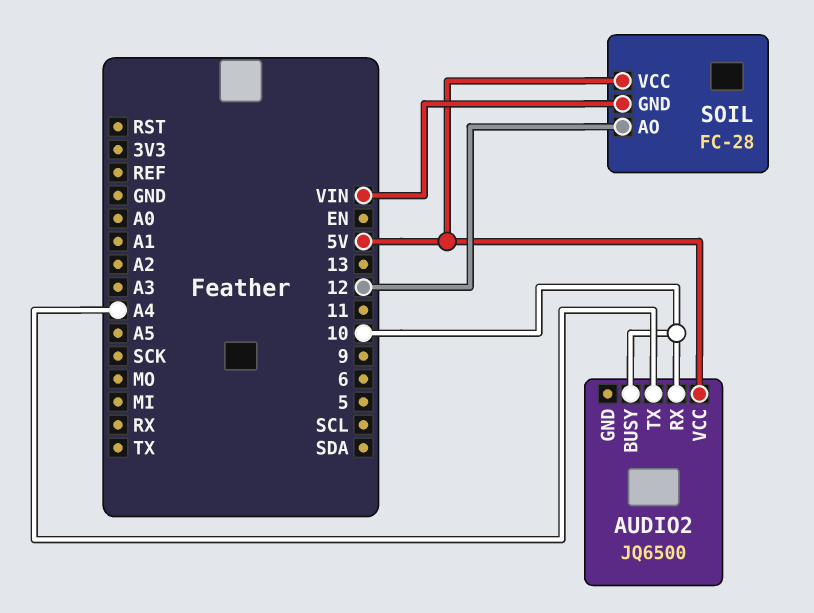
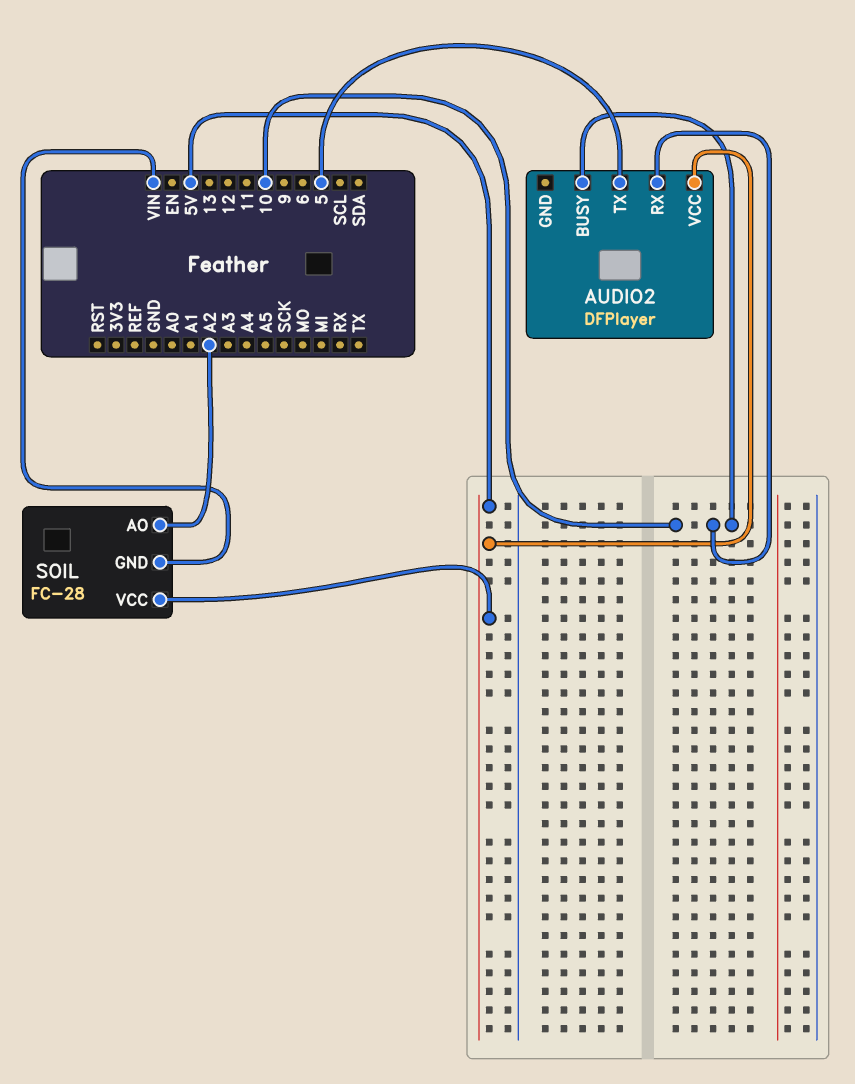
AUDIO2: JQ6500 -> DFPlayer
AUDIO2 pin TX: A4 -> 5
SOIL pin AO: 12 -> A2

